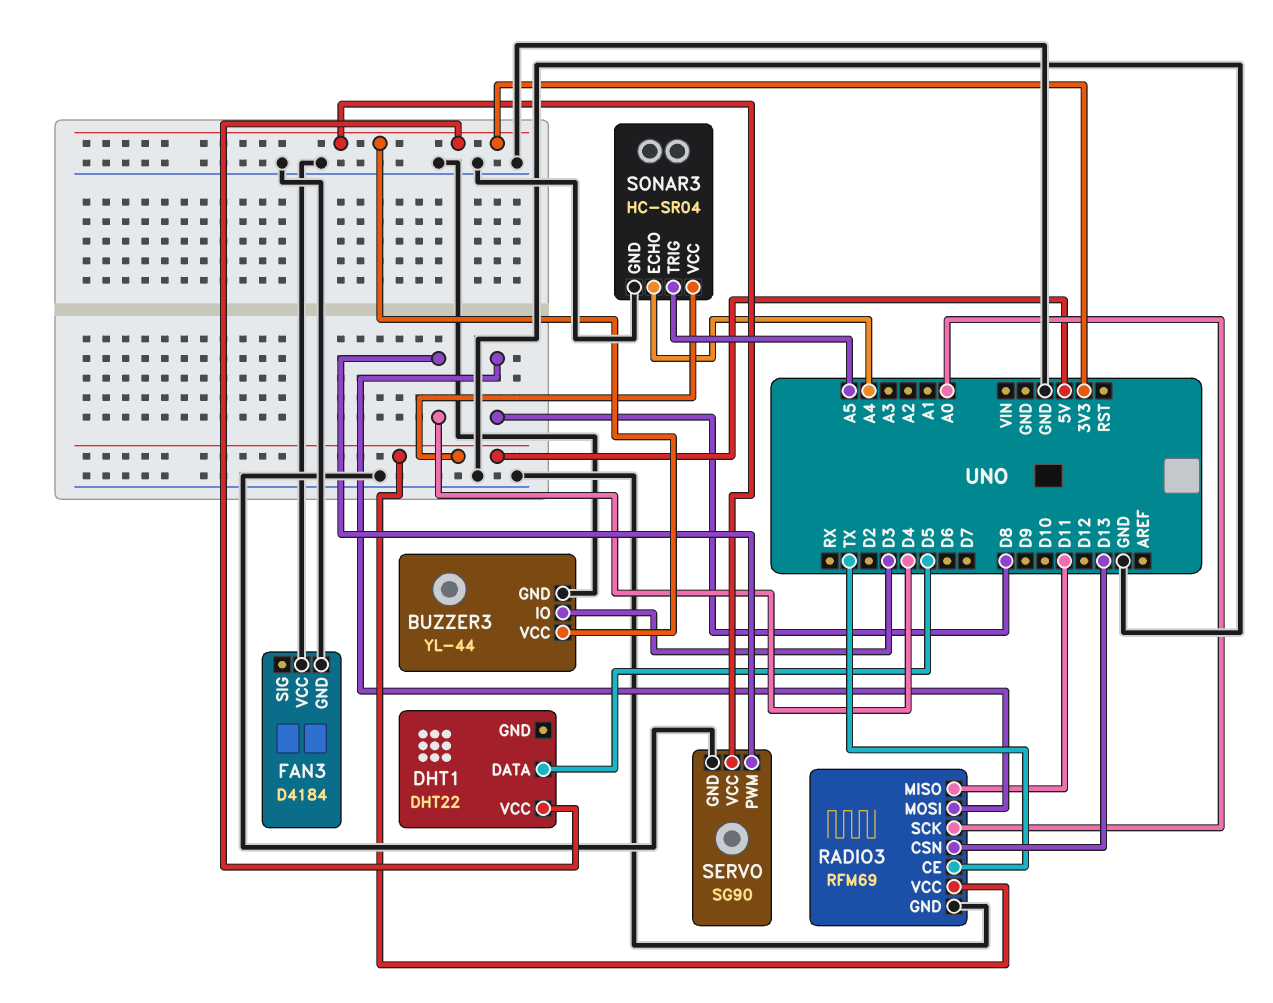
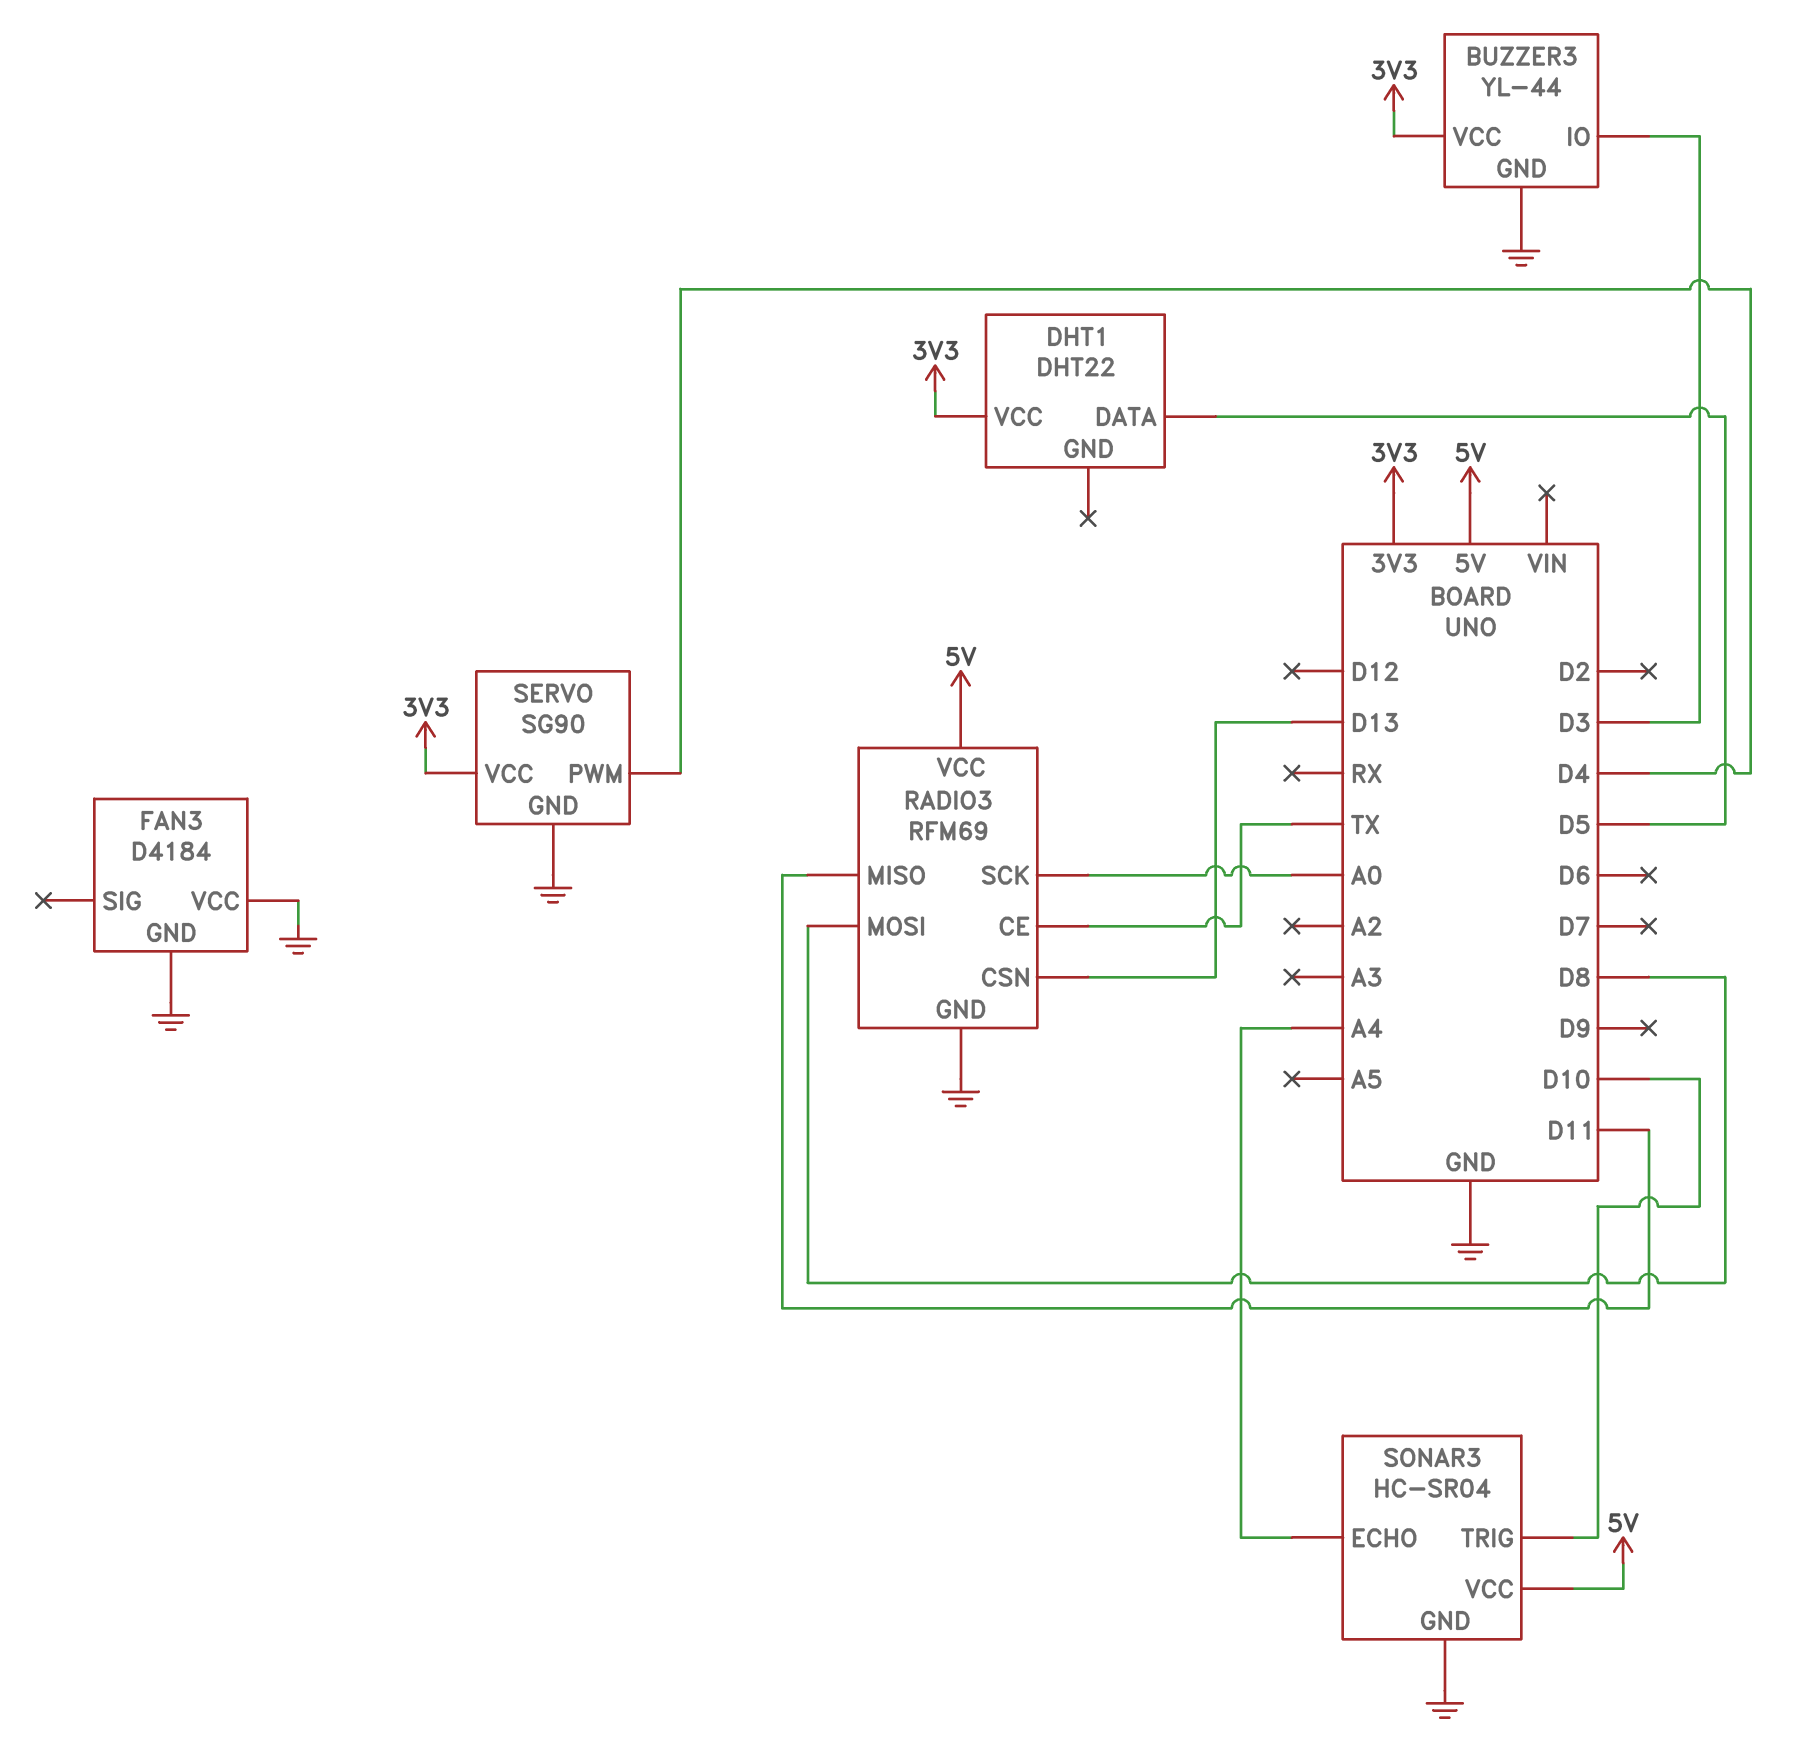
SONAR3 pin TRIG: A5 -> D10

